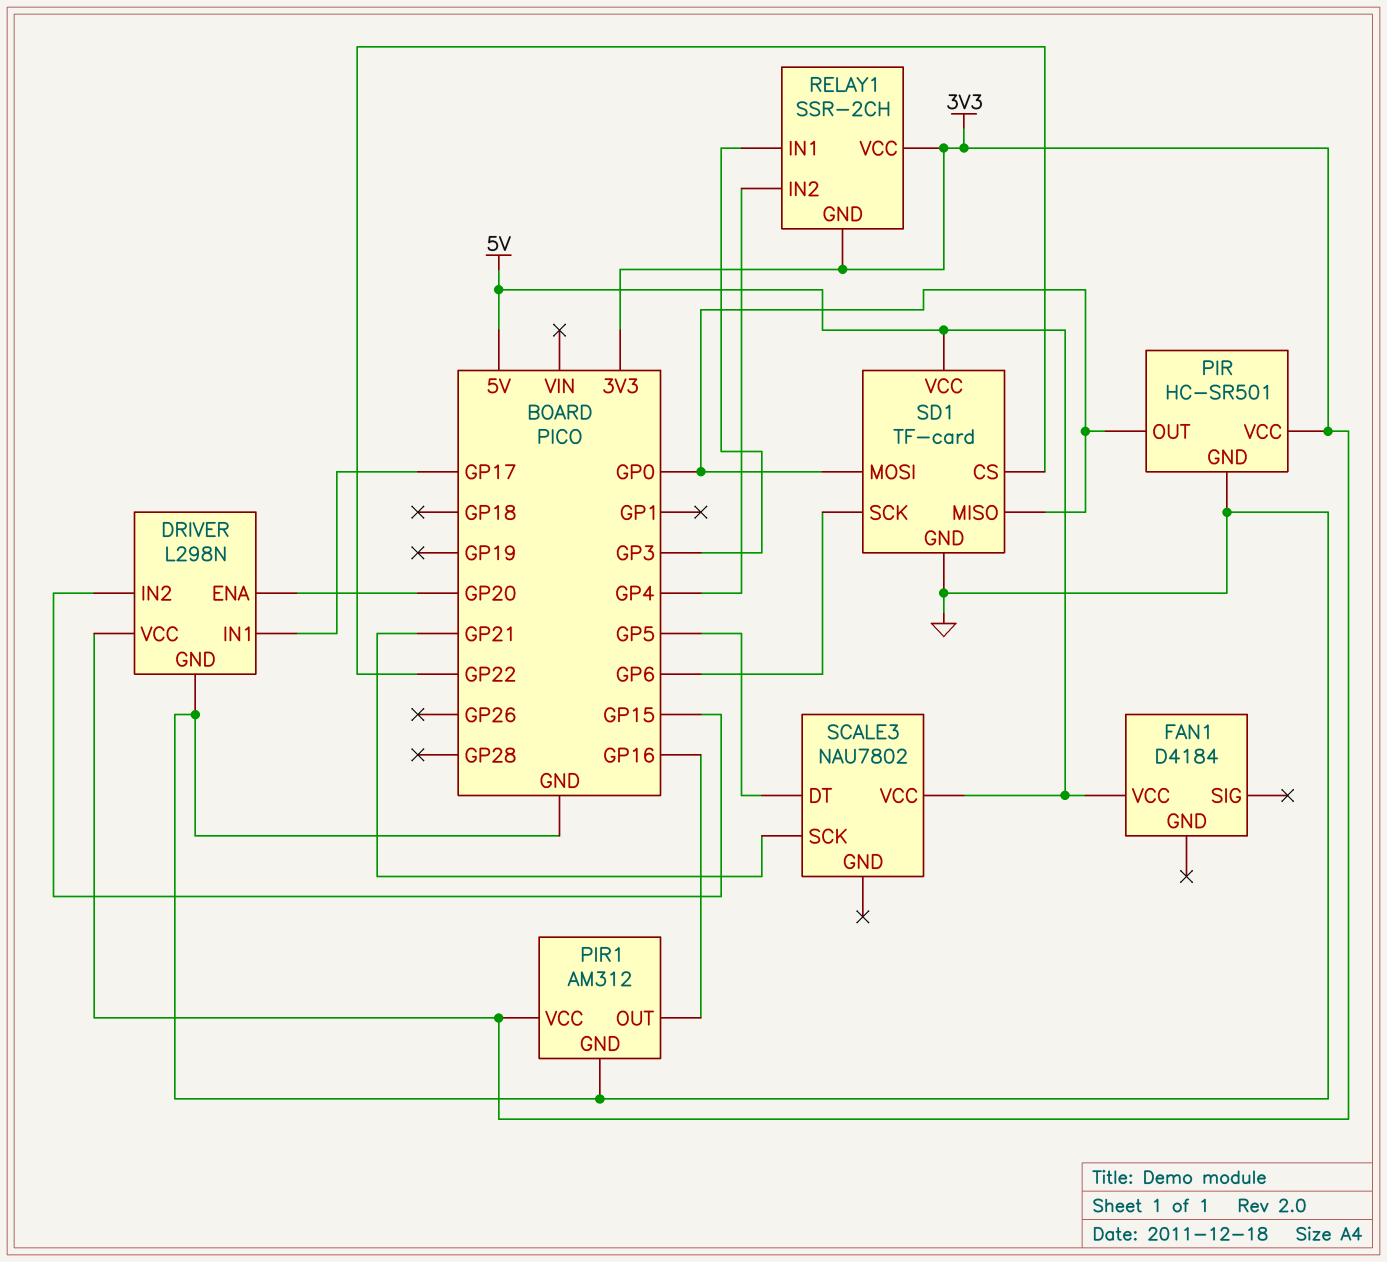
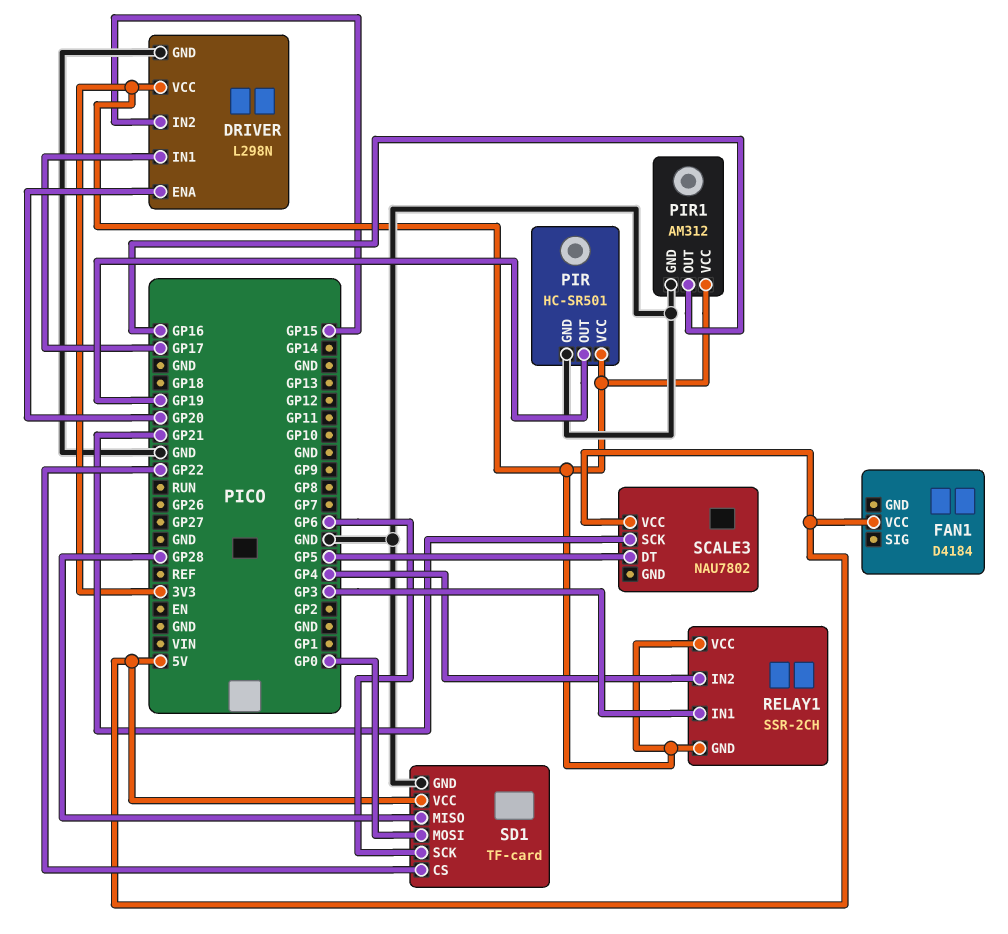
PIR pin OUT: GP0 -> GP19
SD1 pin MISO: GP0 -> GP28

